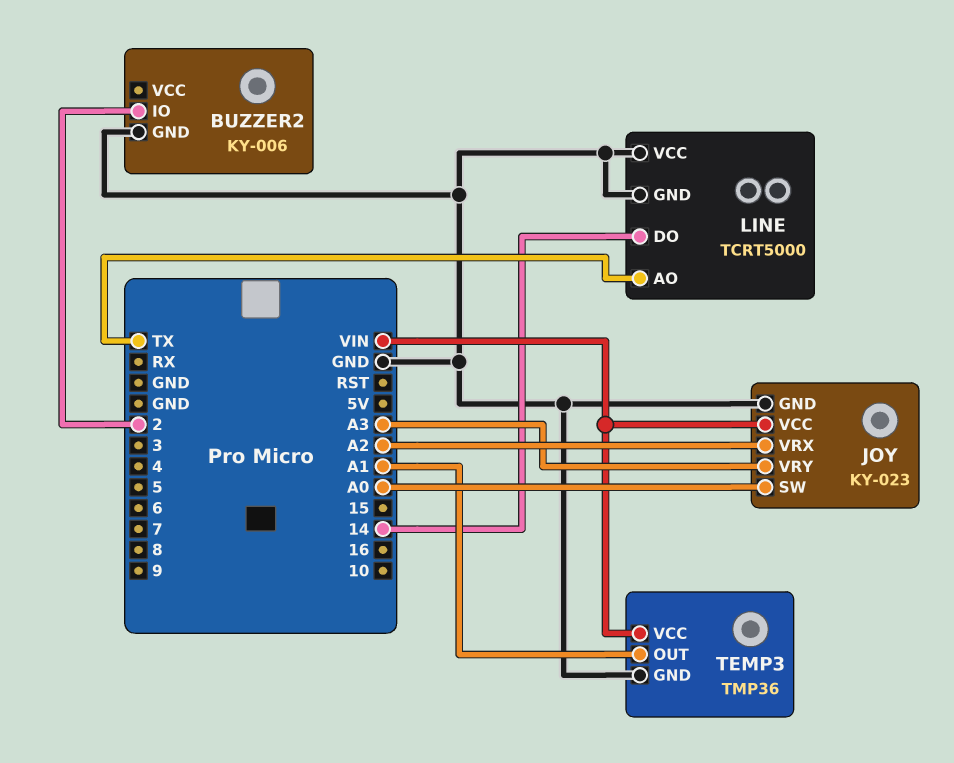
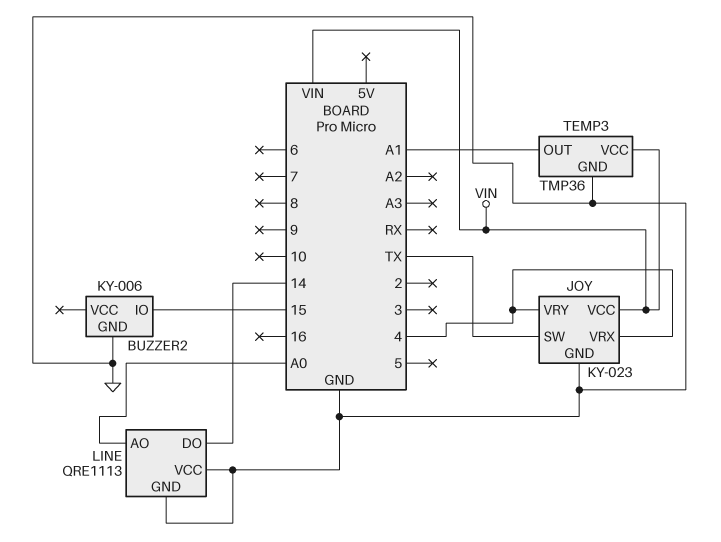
BUZZER2 pin IO: 2 -> 15
JOY pin SW: A0 -> TX
JOY pin VRX: A2 -> 4
JOY pin VRY: A3 -> 4
LINE: TCRT5000 -> QRE1113
LINE pin AO: TX -> A0

